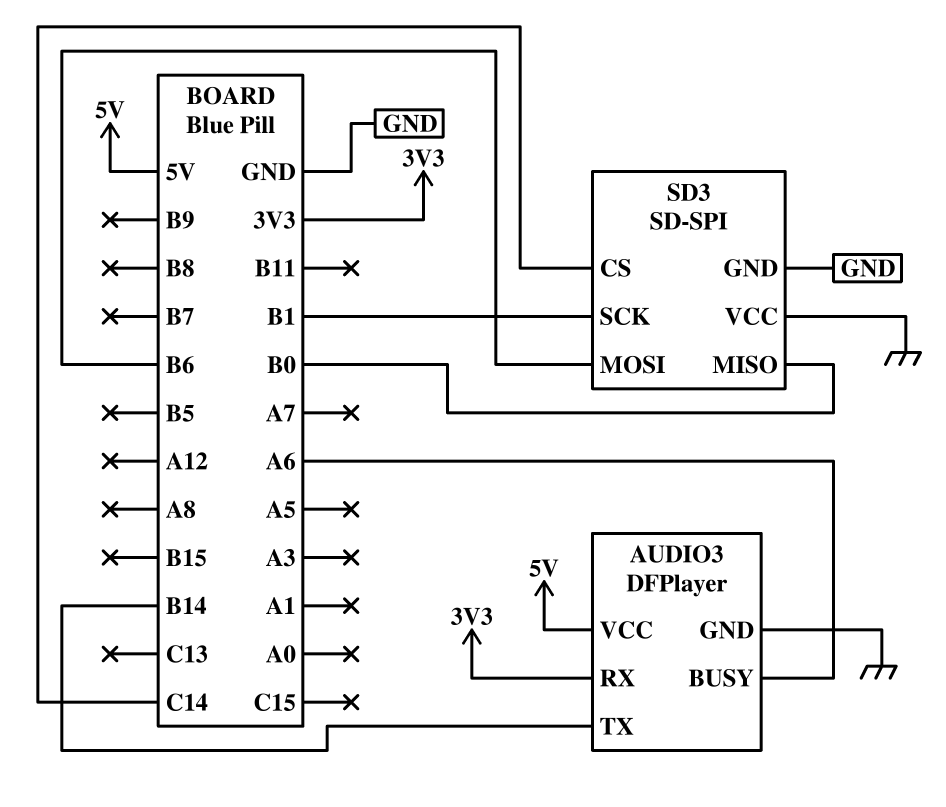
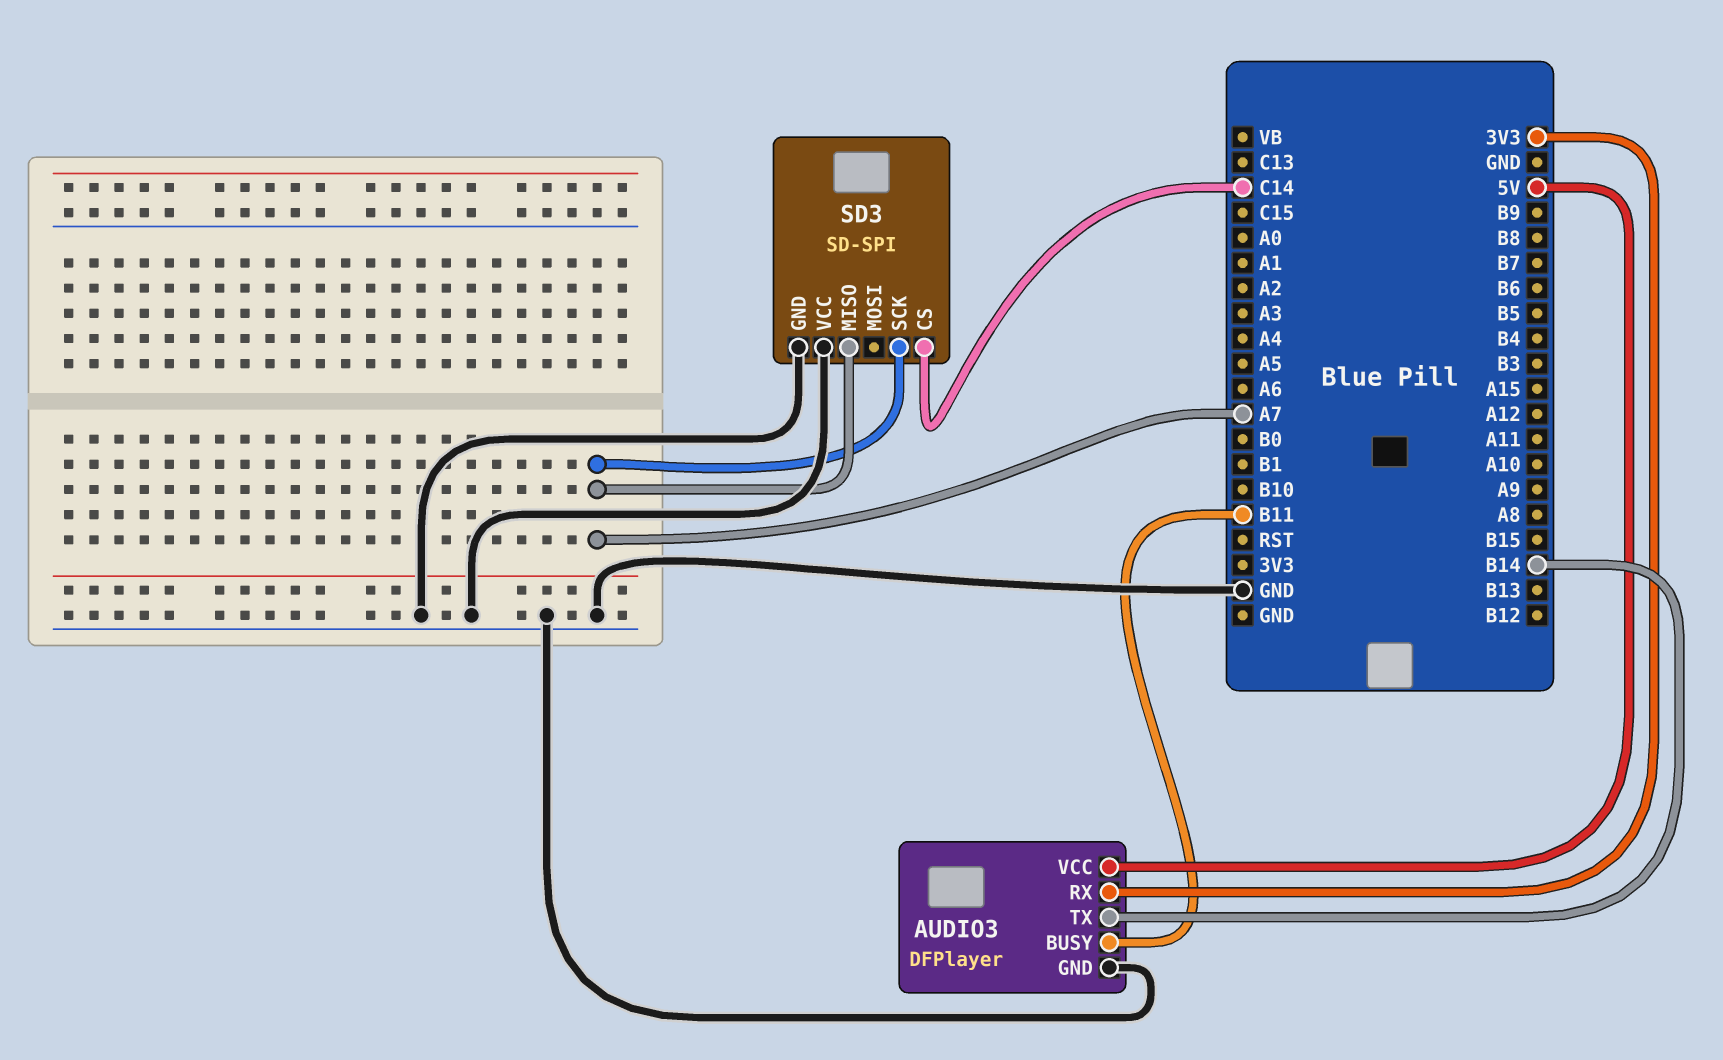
AUDIO3 pin BUSY: A6 -> B11
SD3 pin MISO: B0 -> A7
SD3 pin MOSI: B6 -> none
SD3 pin SCK: B1 -> A7

